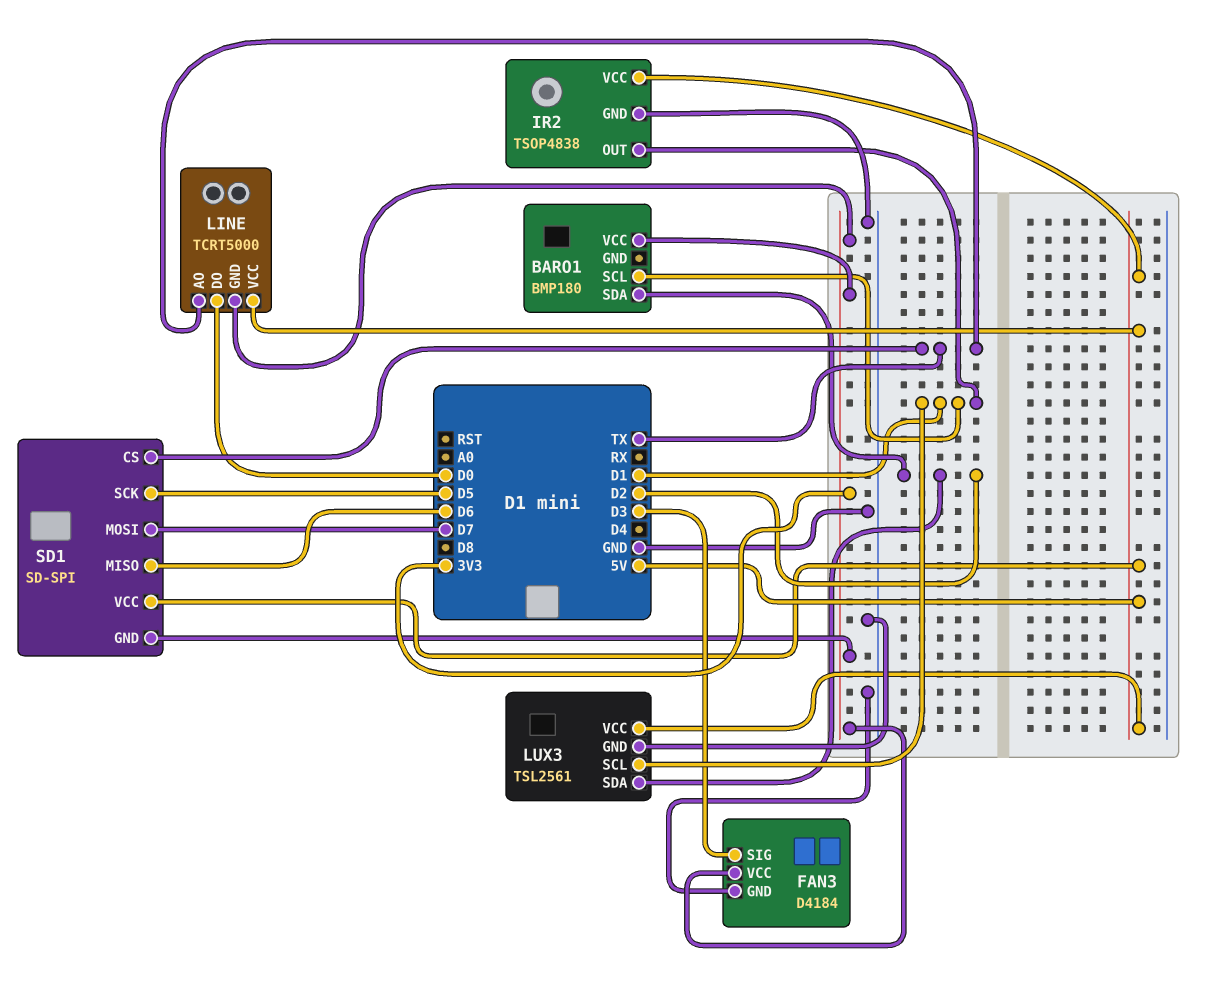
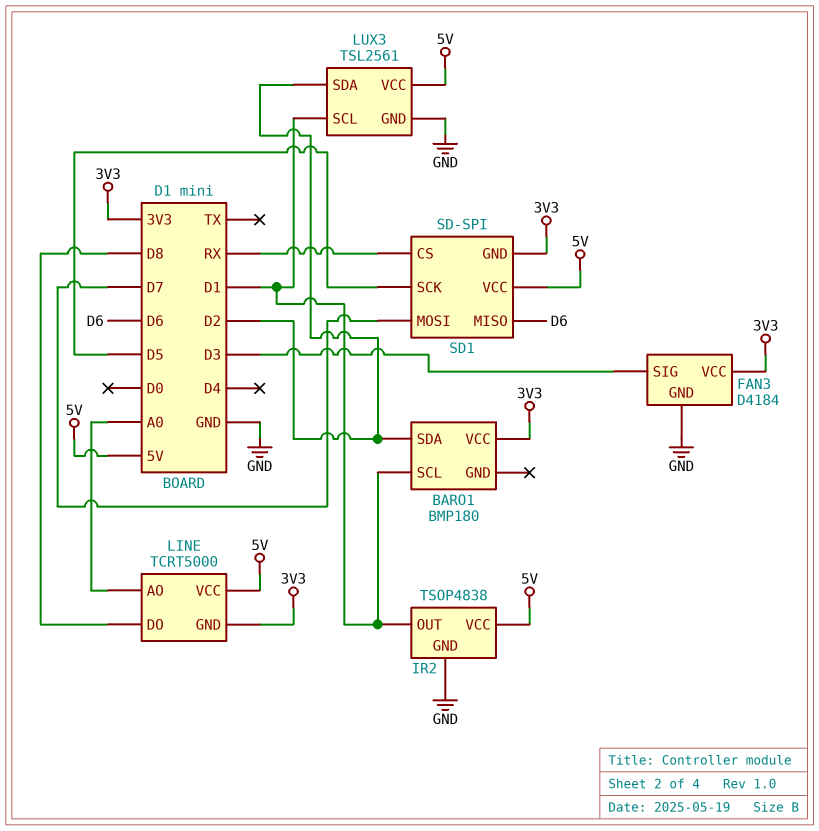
LINE pin AO: TX -> A0
LINE pin DO: D0 -> D8
SD1 pin CS: TX -> RX

